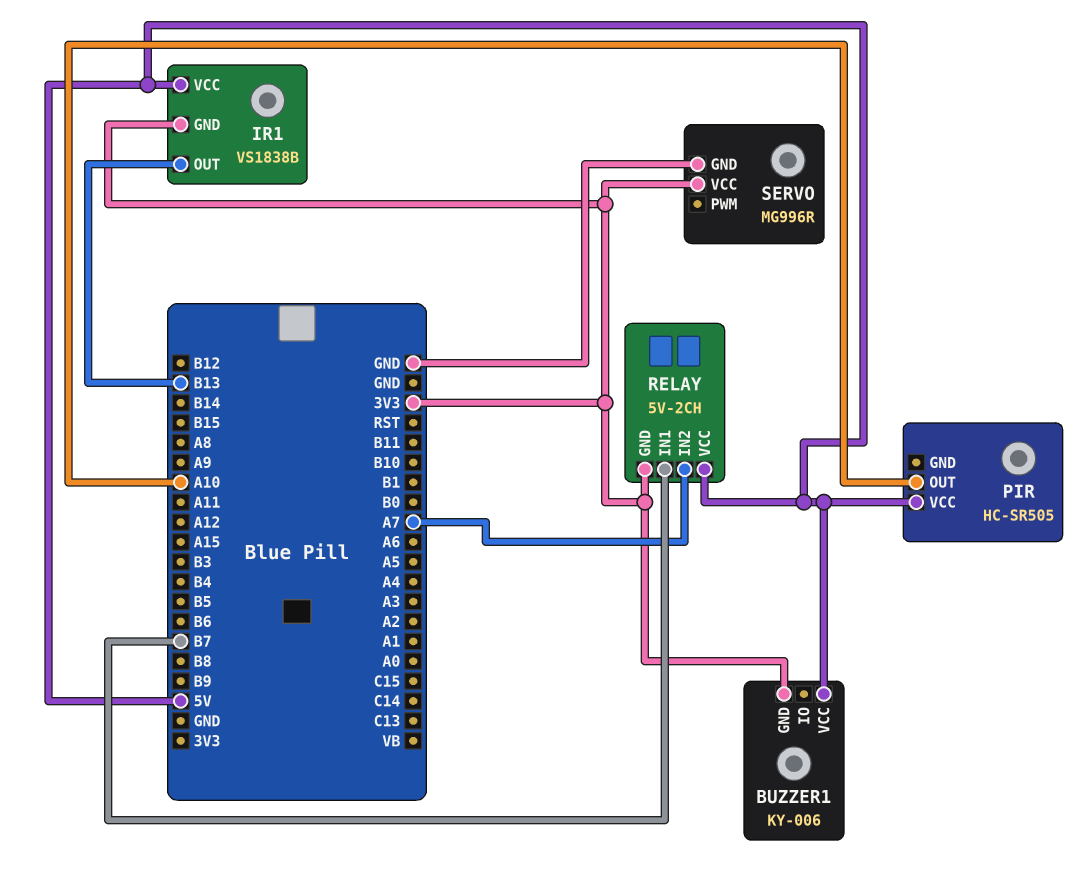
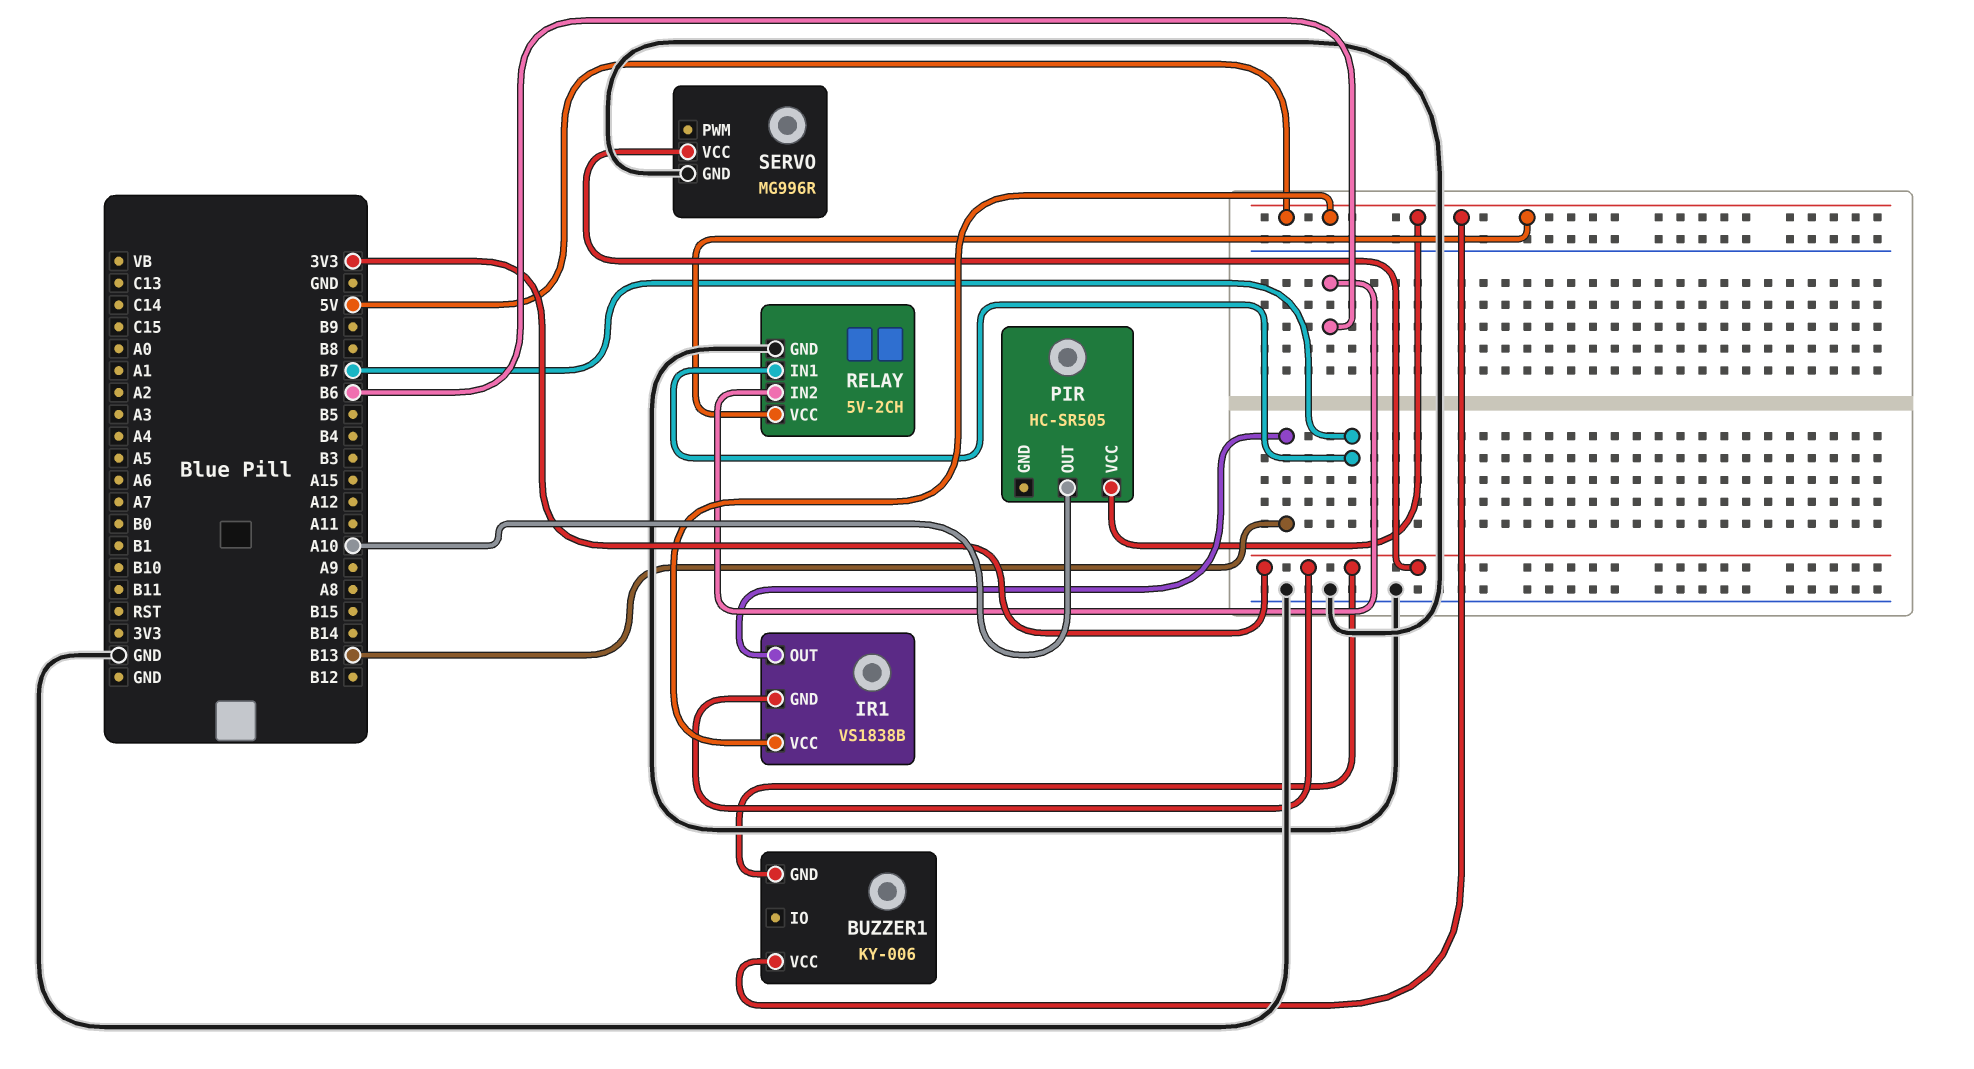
RELAY pin GND: 3V3 -> GND
RELAY pin IN2: A7 -> B6

